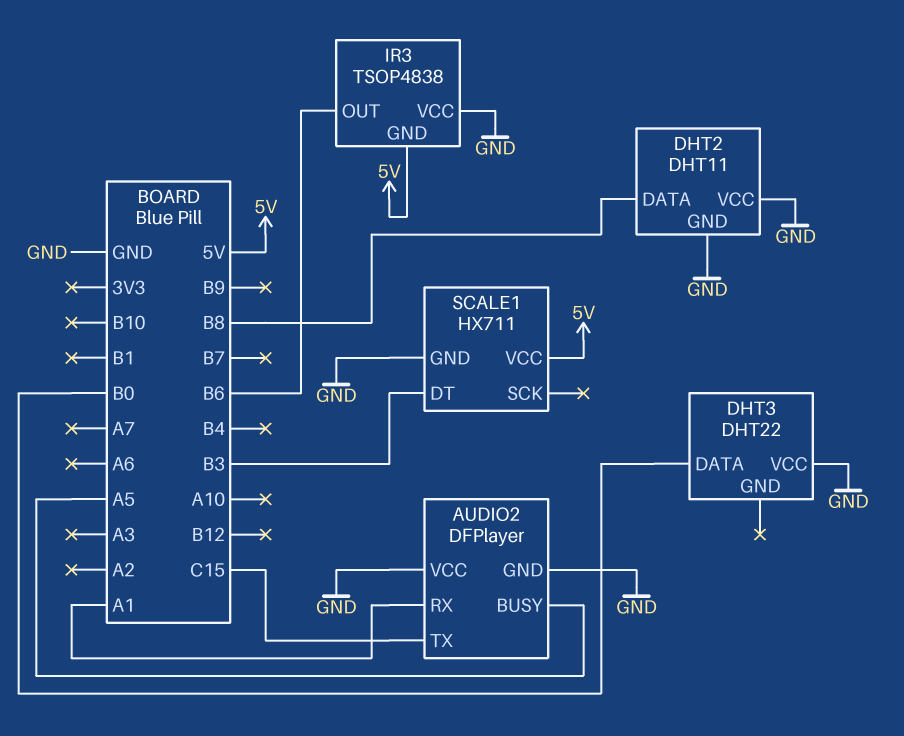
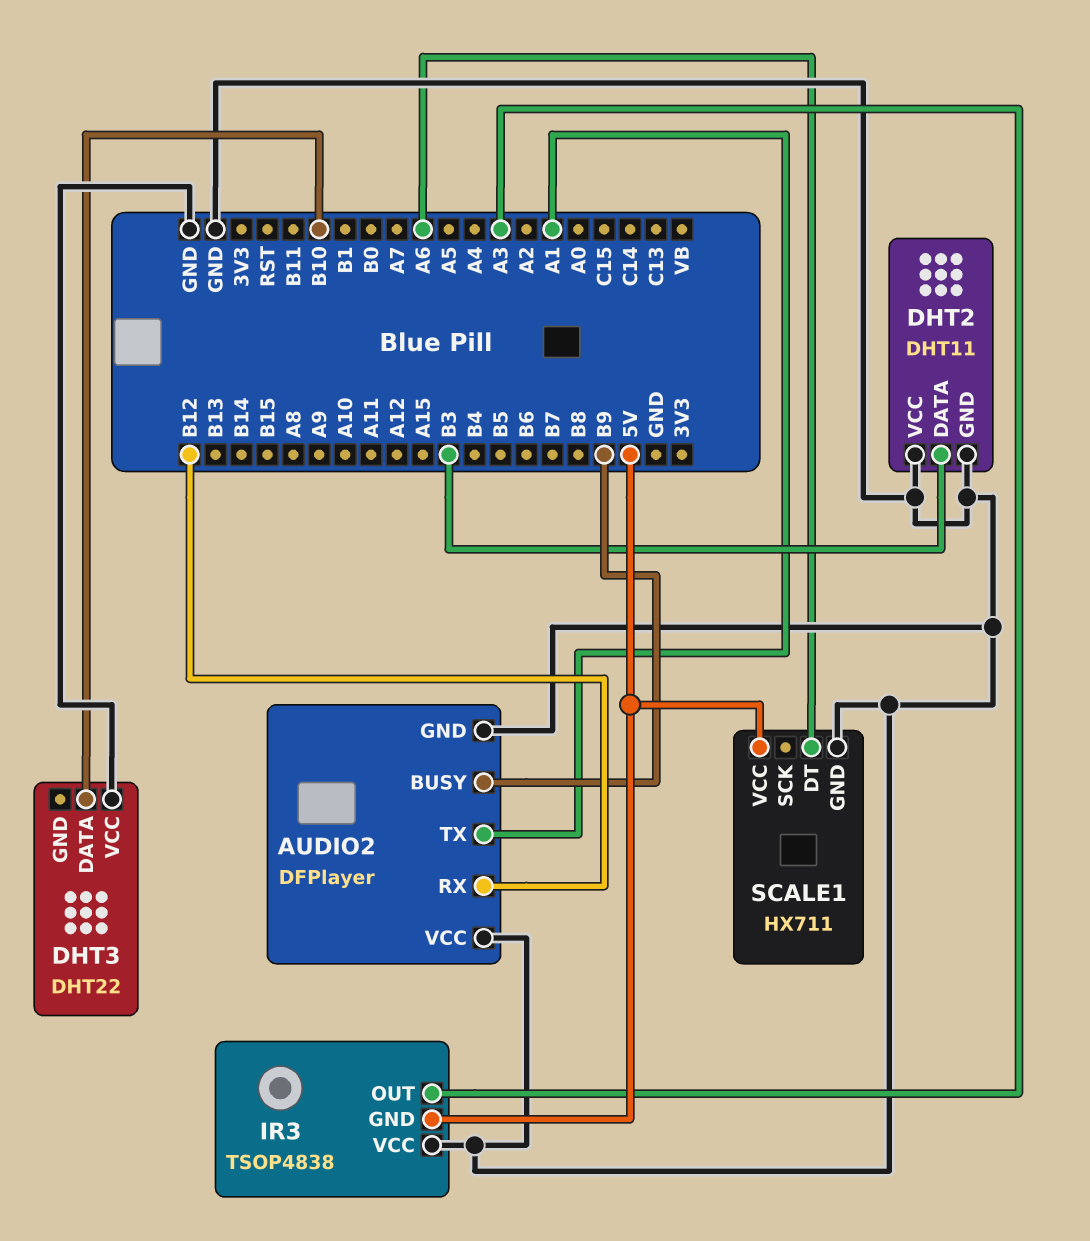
AUDIO2 pin BUSY: A5 -> B9
AUDIO2 pin RX: A1 -> B12
AUDIO2 pin TX: C15 -> A1
DHT2 pin DATA: B8 -> B3
DHT3 pin DATA: B0 -> B10
IR3 pin OUT: B6 -> A3
SCALE1 pin DT: B3 -> A6

